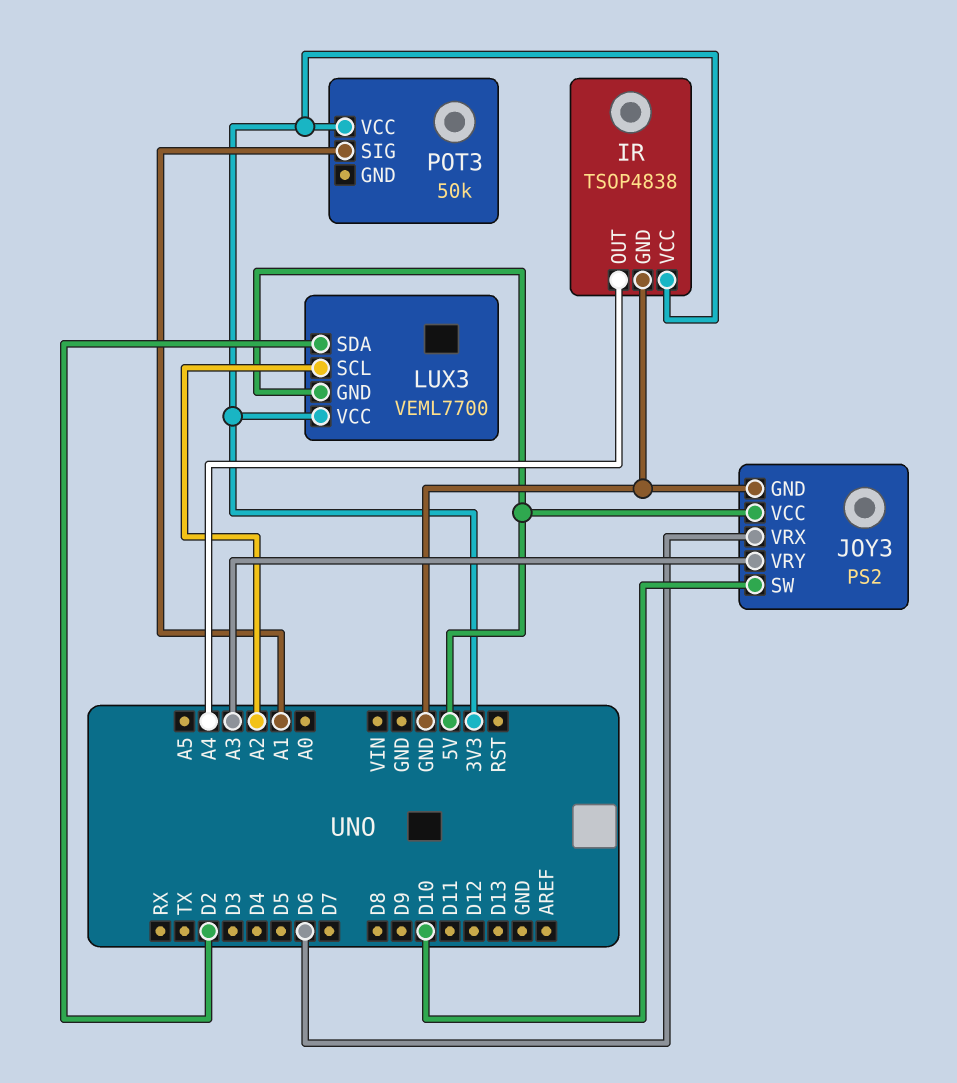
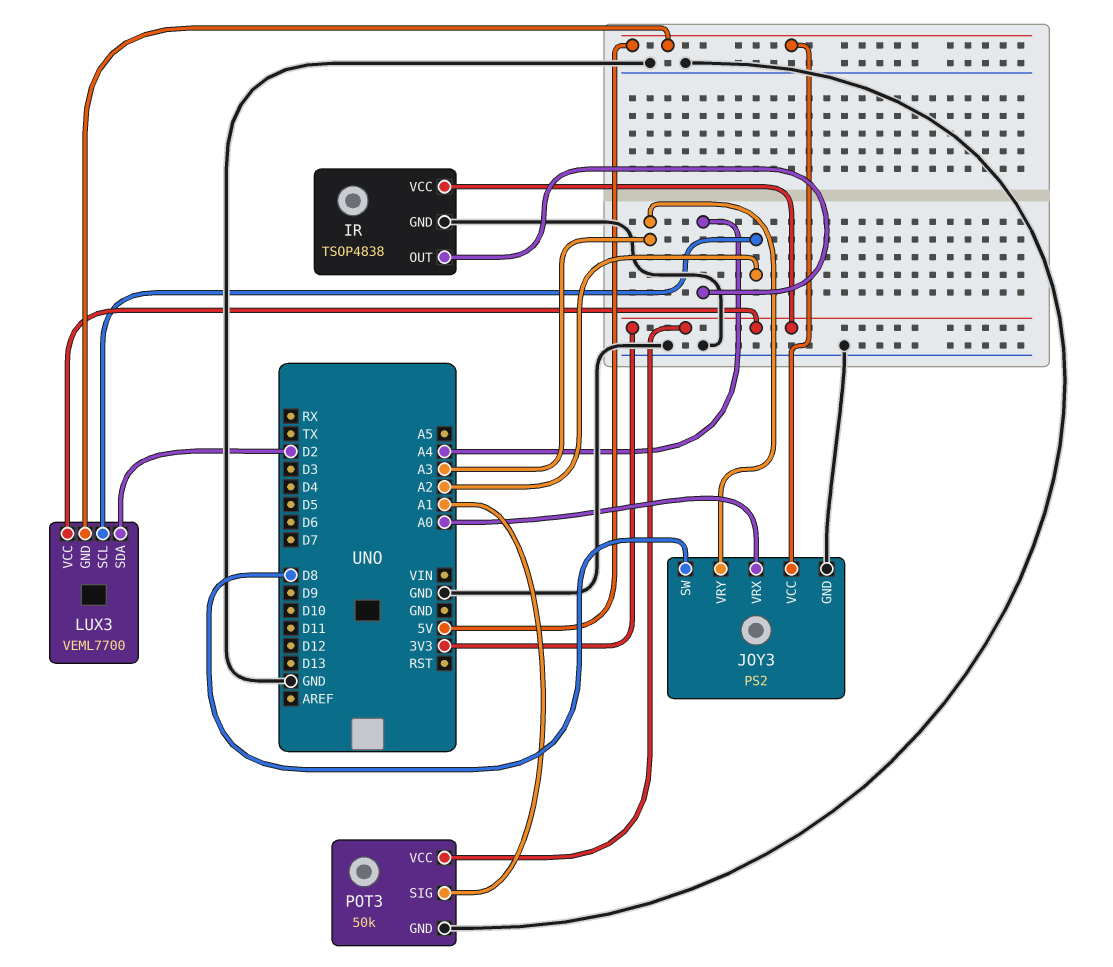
JOY3 pin SW: D10 -> D8
JOY3 pin VRX: D6 -> A0
POT3 pin GND: none -> GND

